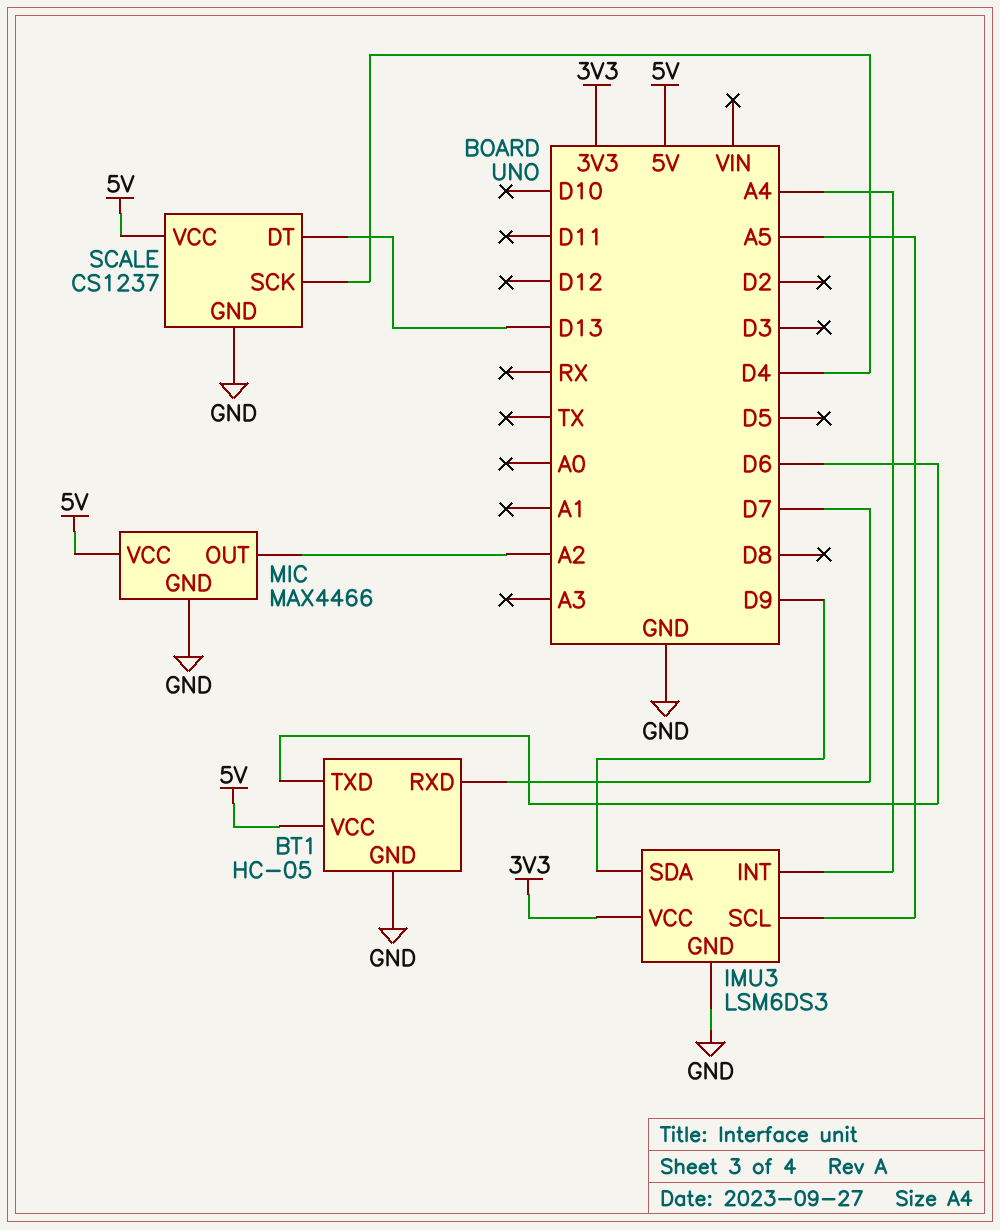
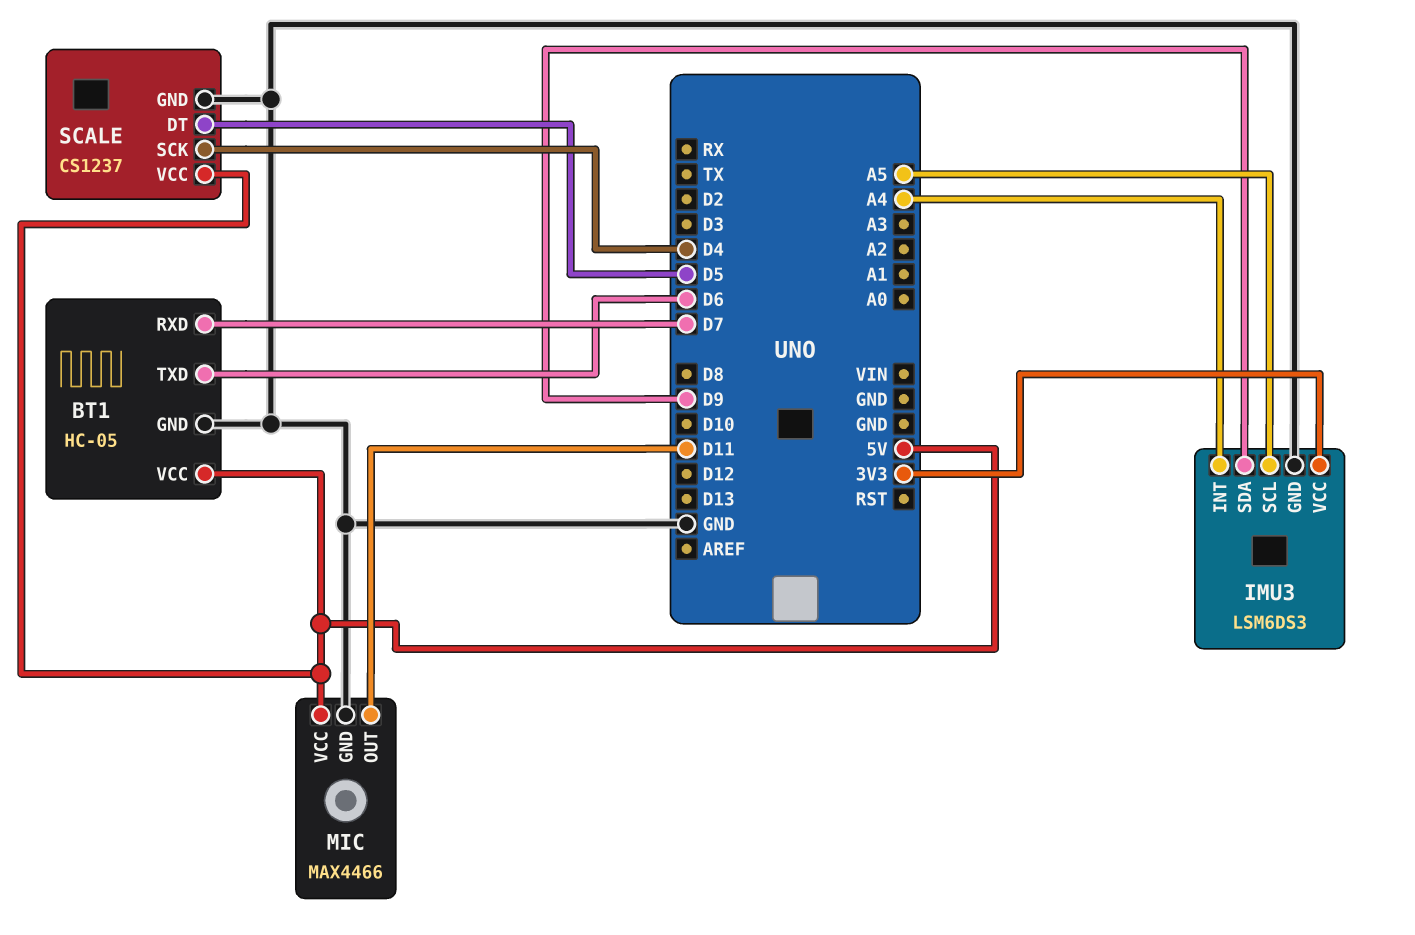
MIC pin OUT: A2 -> D11
SCALE pin DT: D13 -> D5

